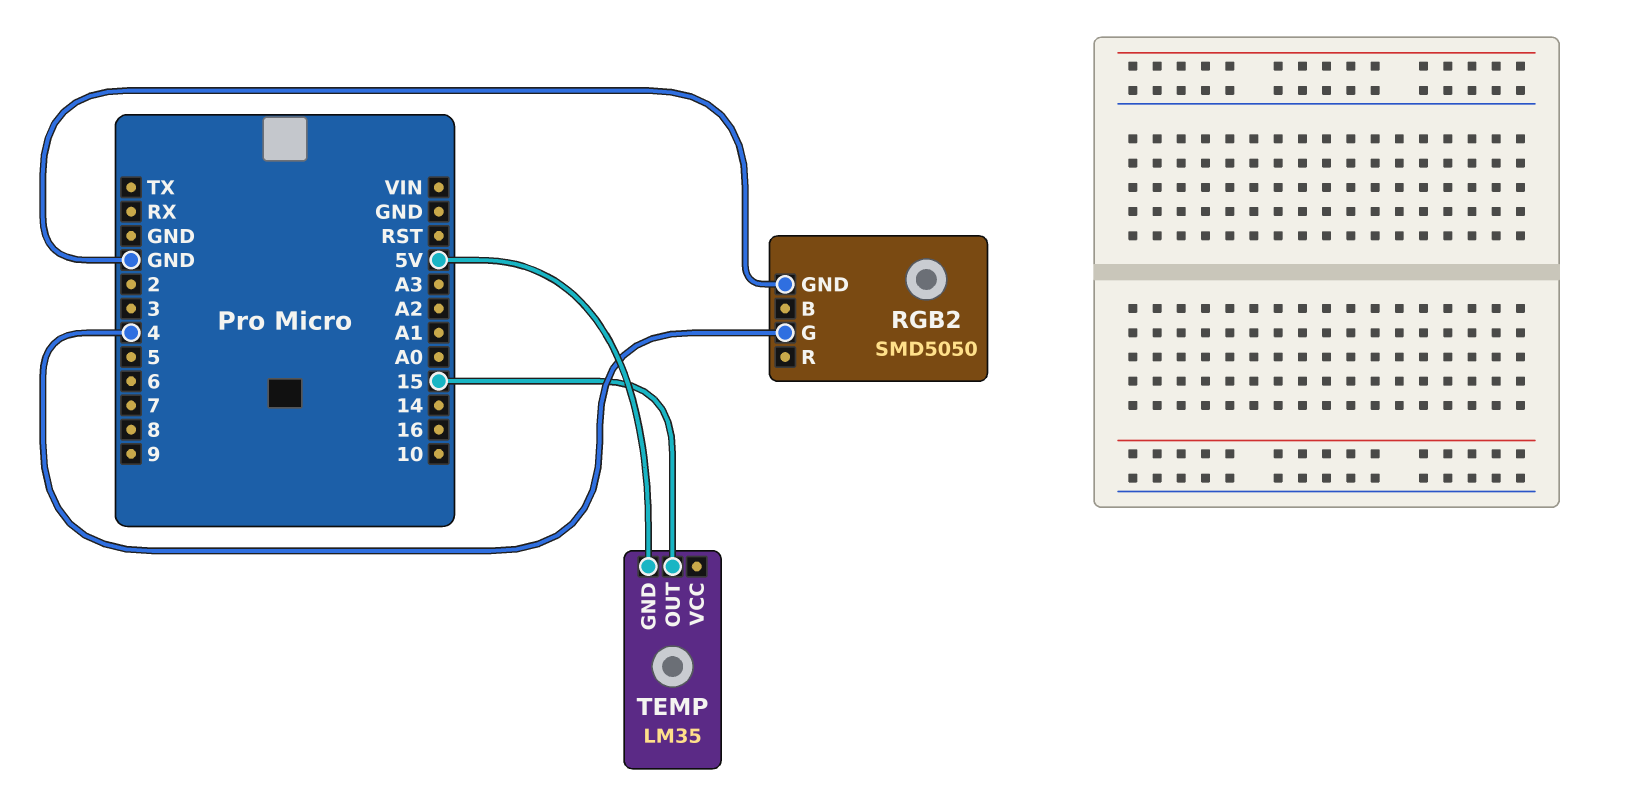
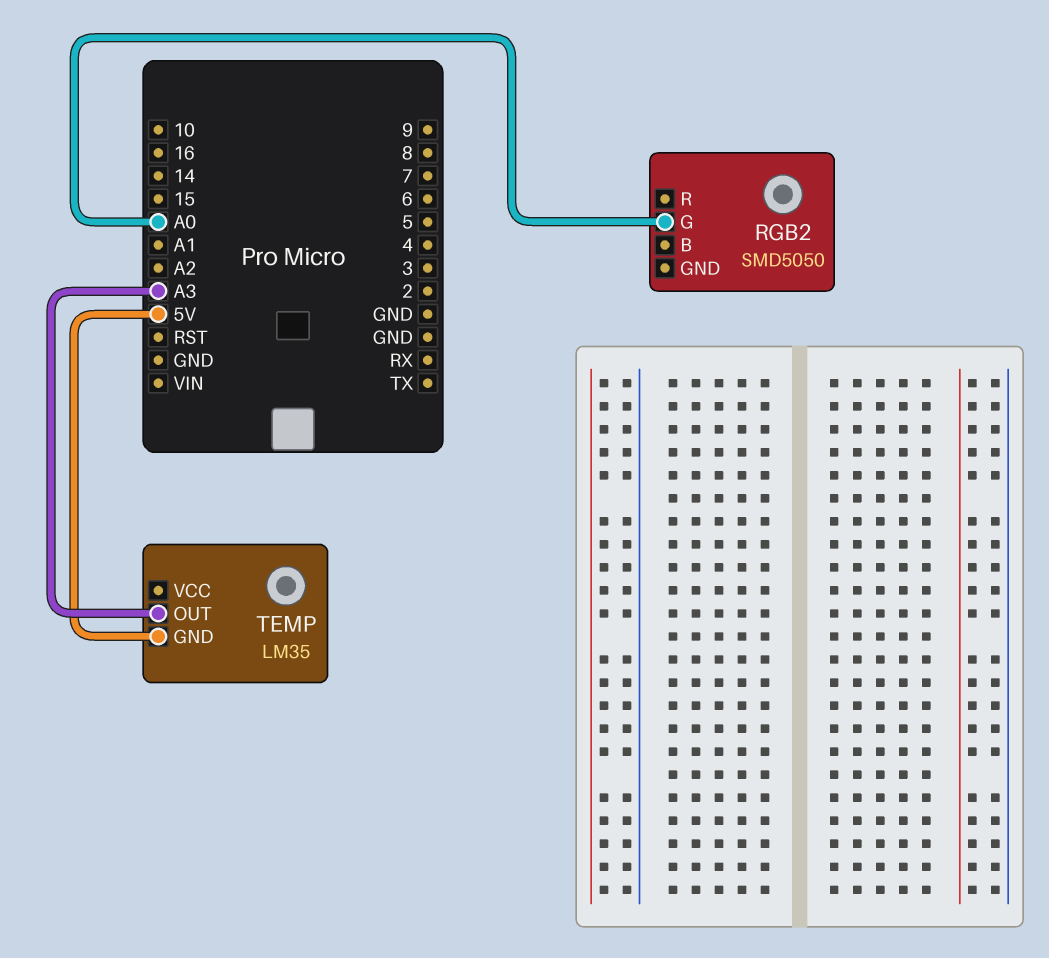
RGB2 pin G: 4 -> A0
RGB2 pin GND: GND -> none
TEMP pin OUT: 15 -> A3

